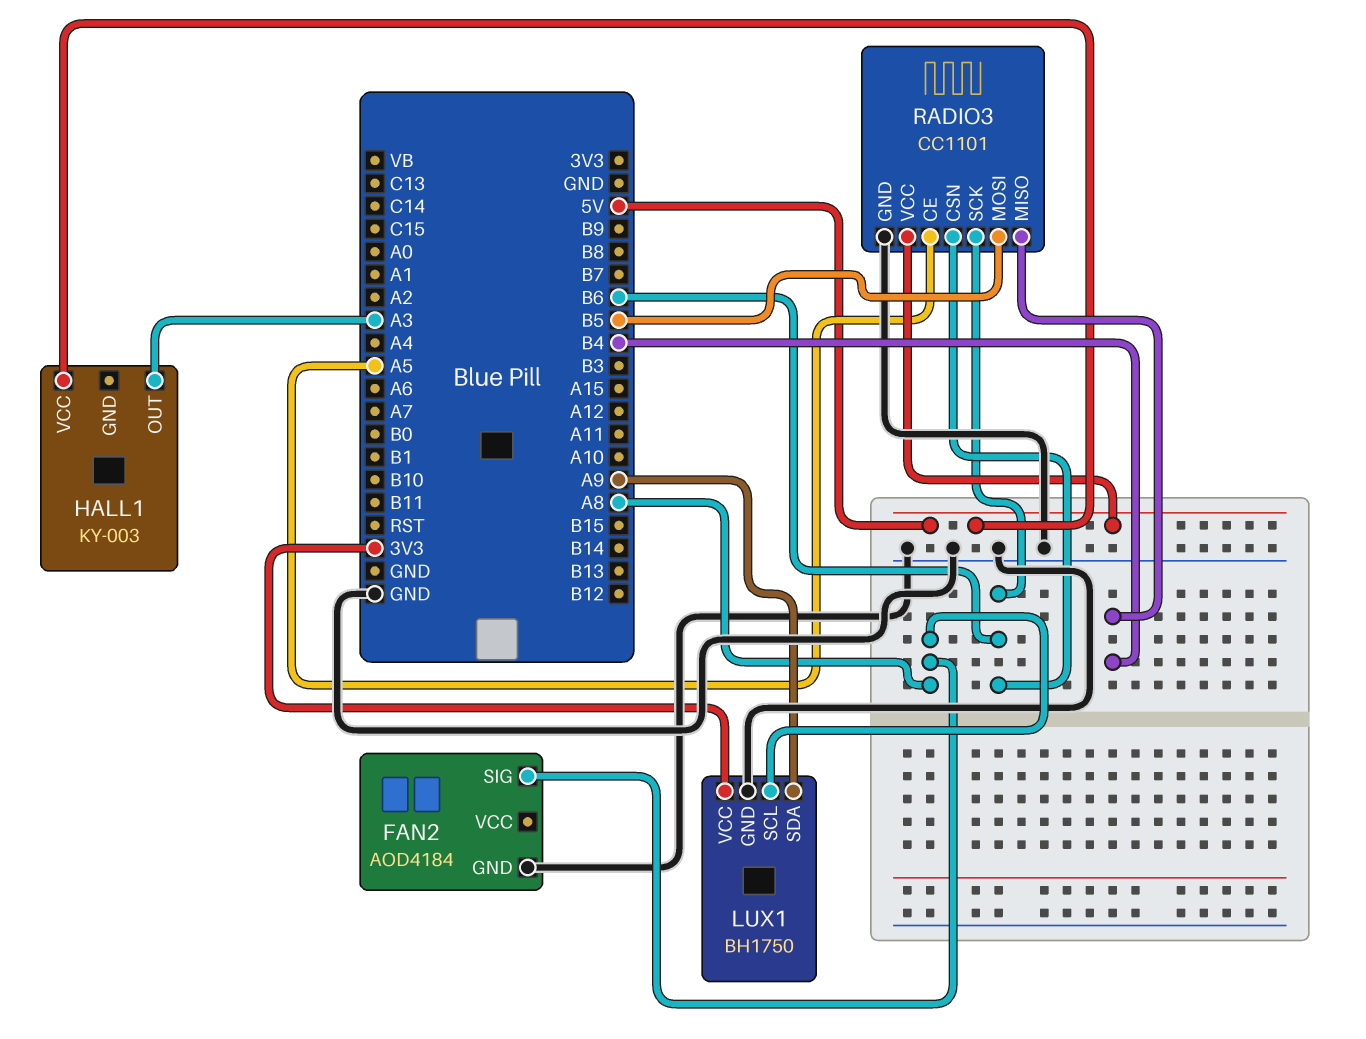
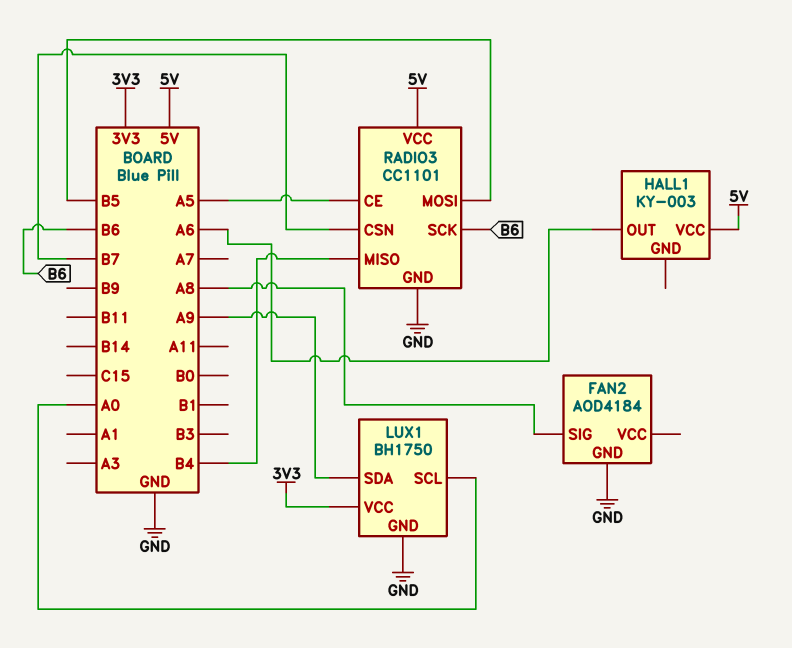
HALL1 pin OUT: A3 -> A6
LUX1 pin SCL: A8 -> A0
RADIO3 pin CSN: B6 -> B7

